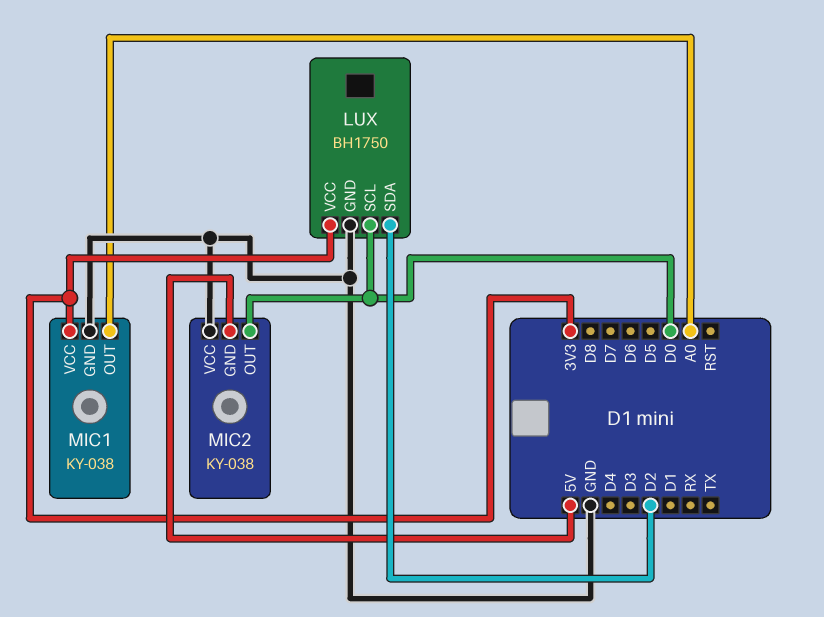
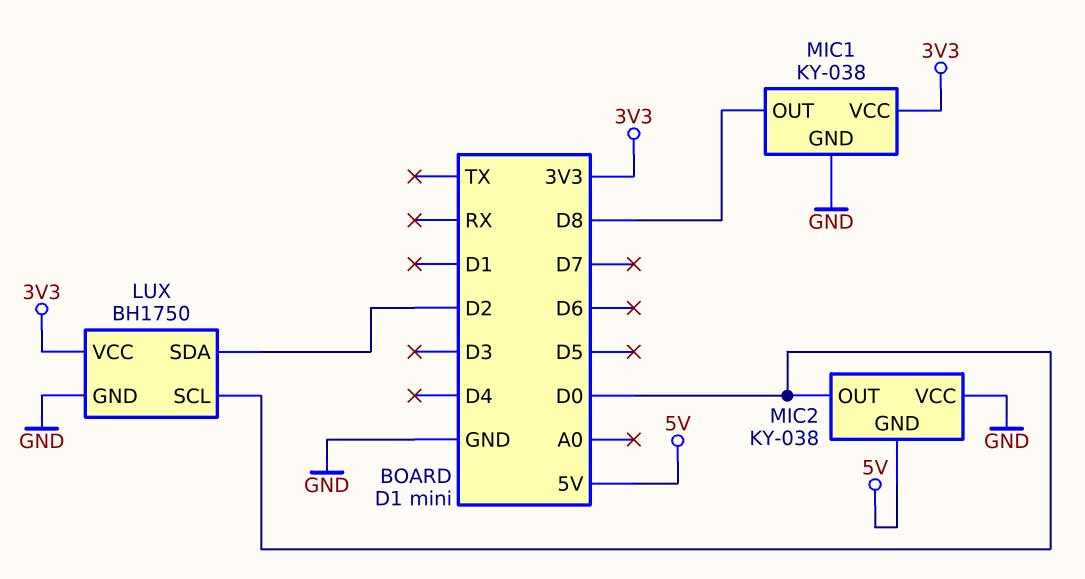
MIC1 pin OUT: A0 -> D8

